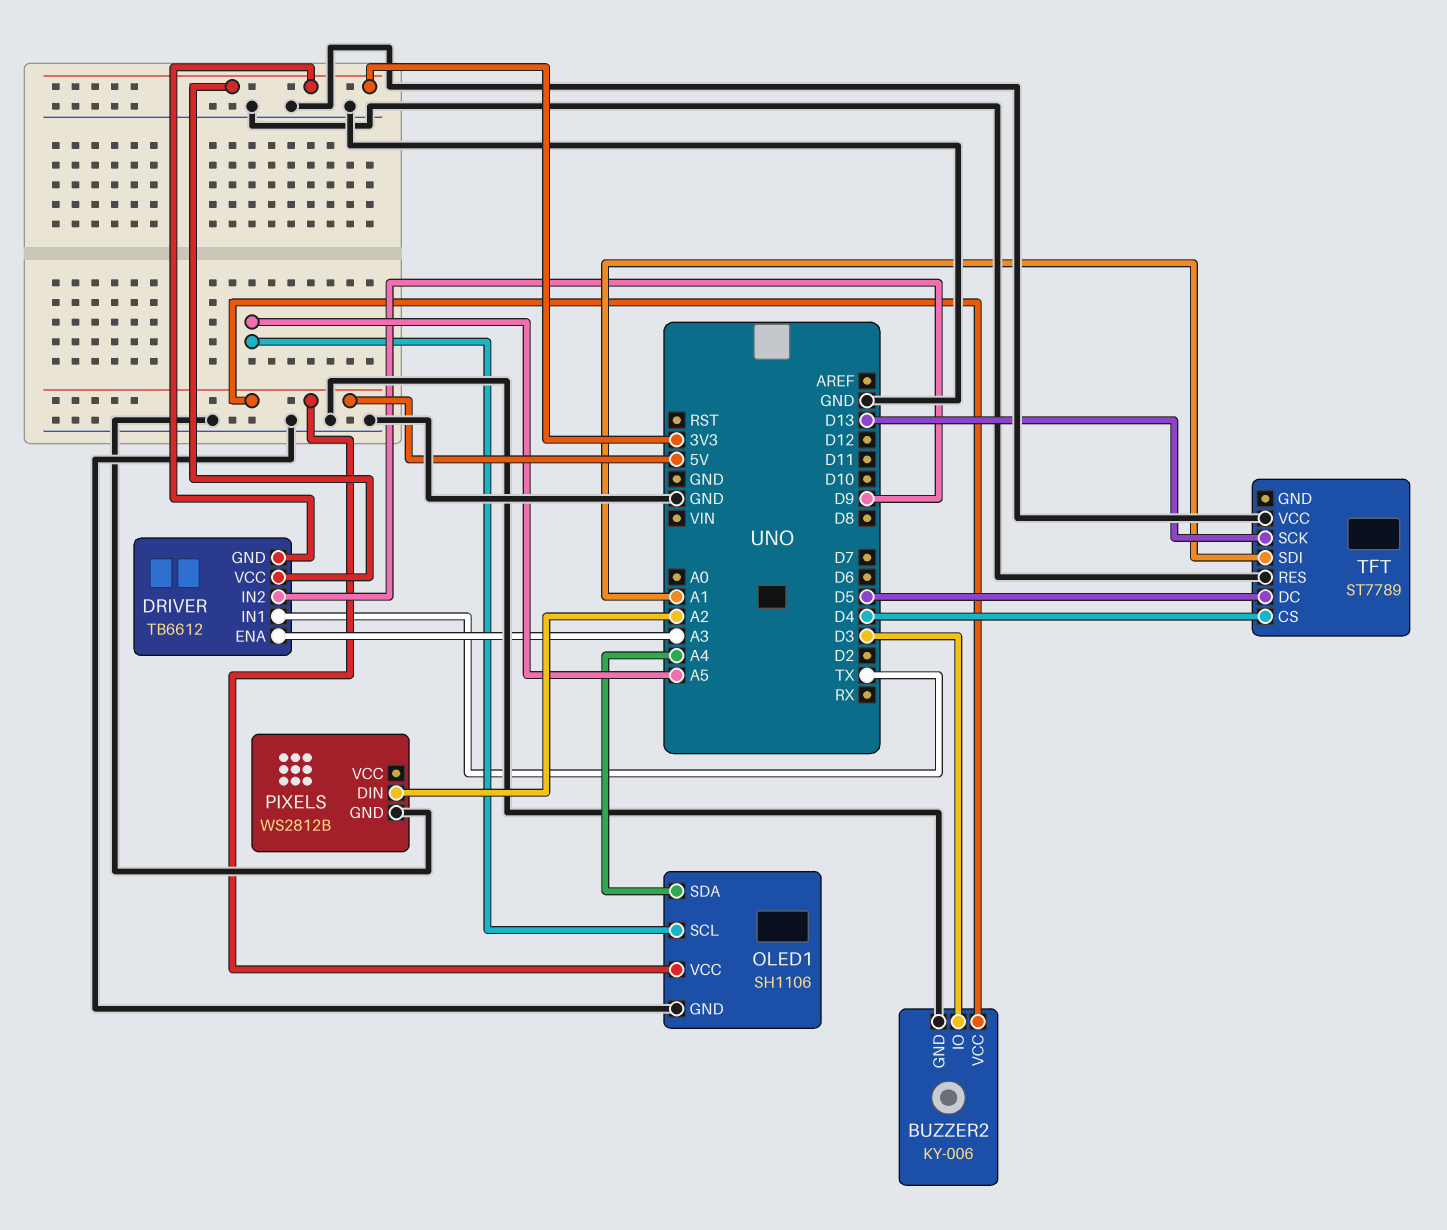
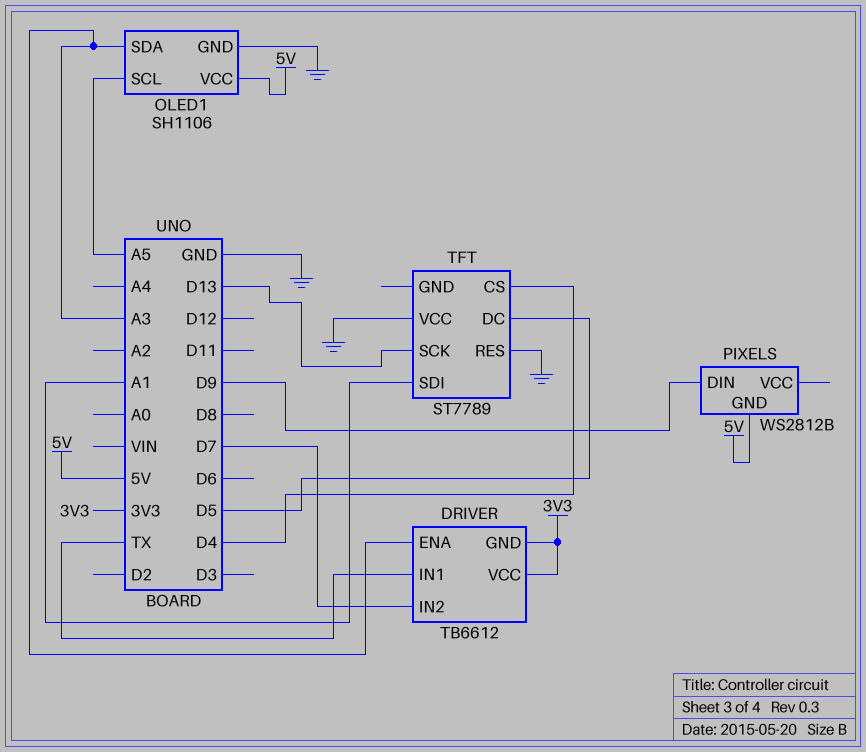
BUZZER2: KY-006 -> none
BUZZER2 pin GND: GND -> none
BUZZER2 pin IO: D3 -> none
BUZZER2 pin VCC: 5V -> none
DRIVER pin IN2: D9 -> D7
OLED1 pin SDA: A4 -> A3
PIXELS pin DIN: A2 -> D9
PIXELS pin GND: GND -> 5V

